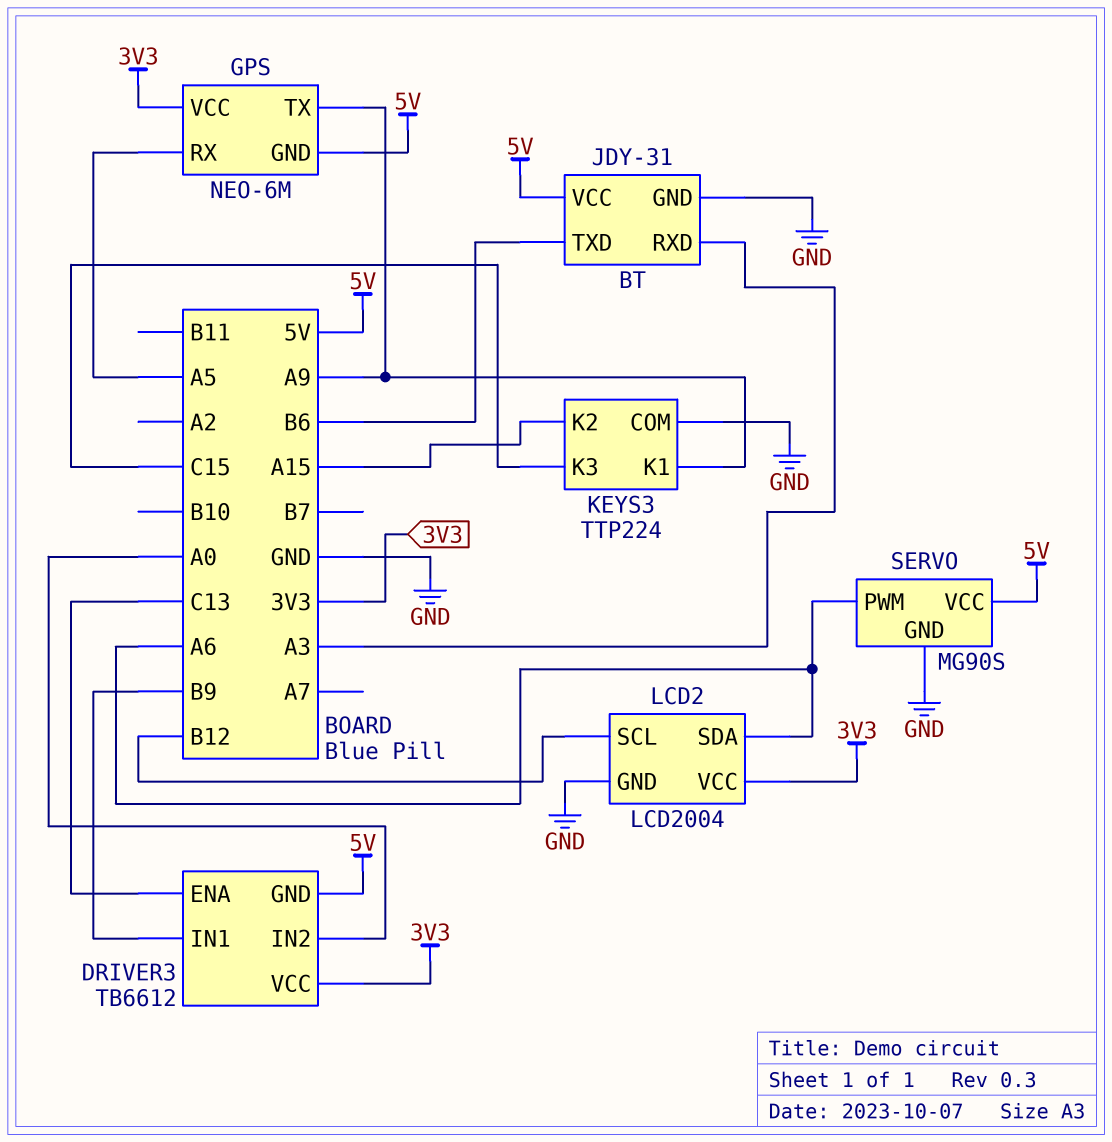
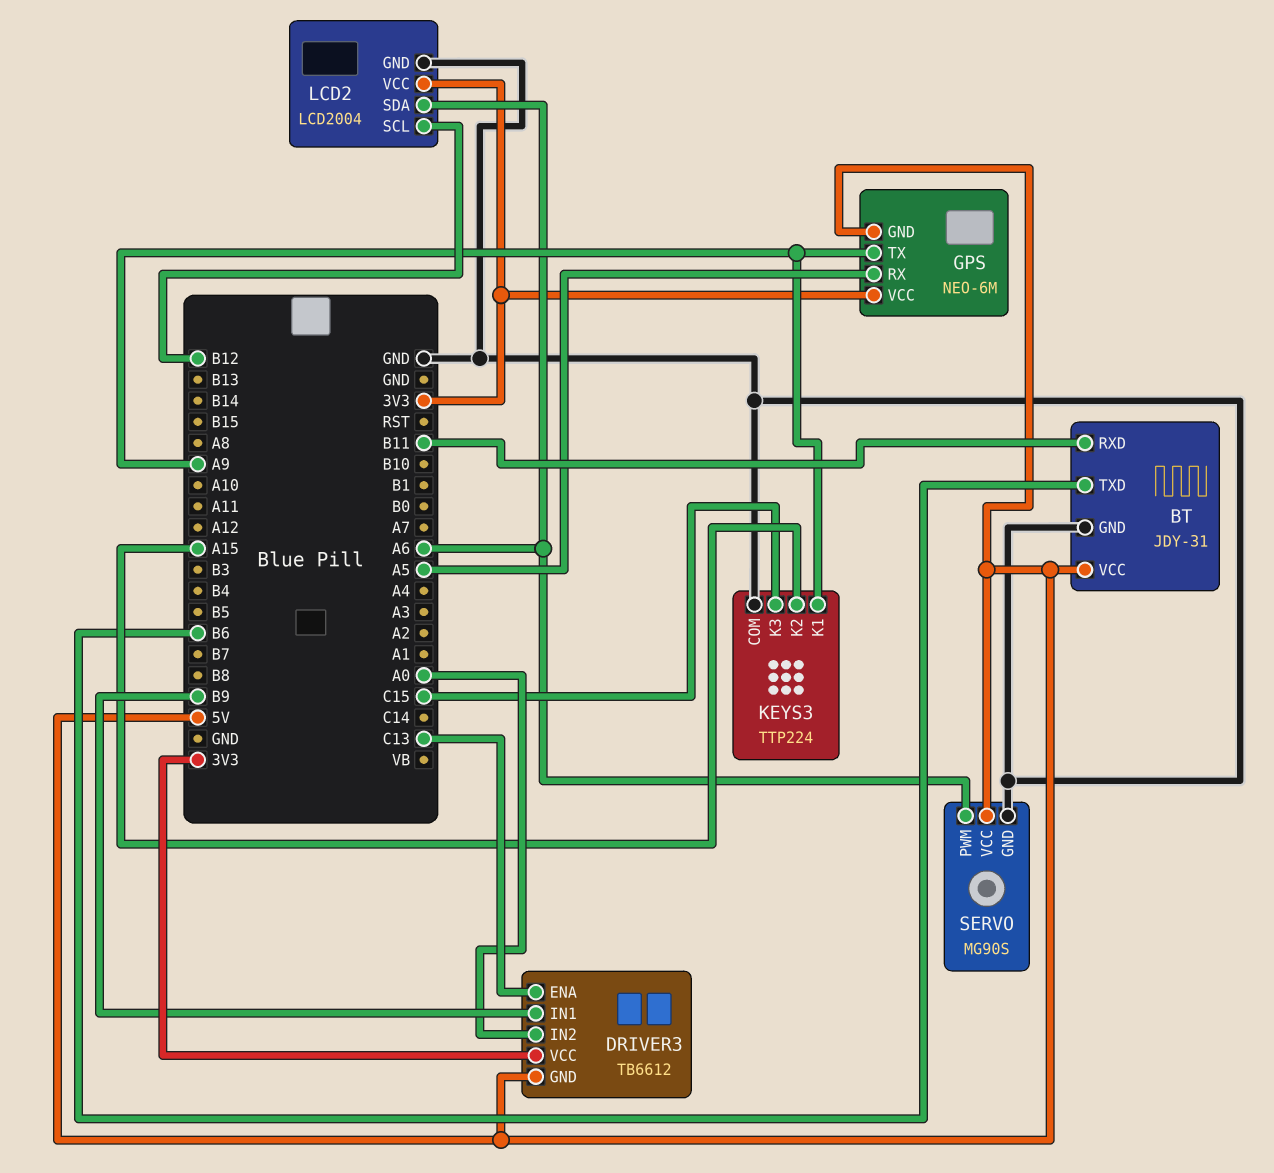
BT pin RXD: A3 -> B11

